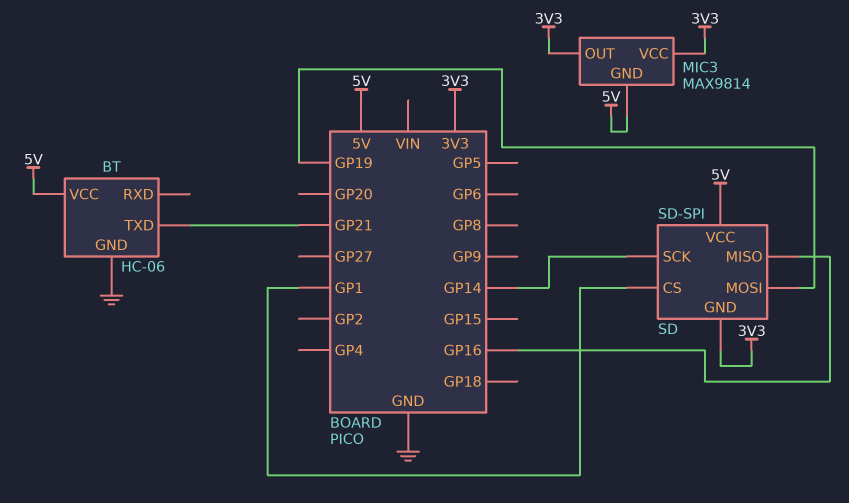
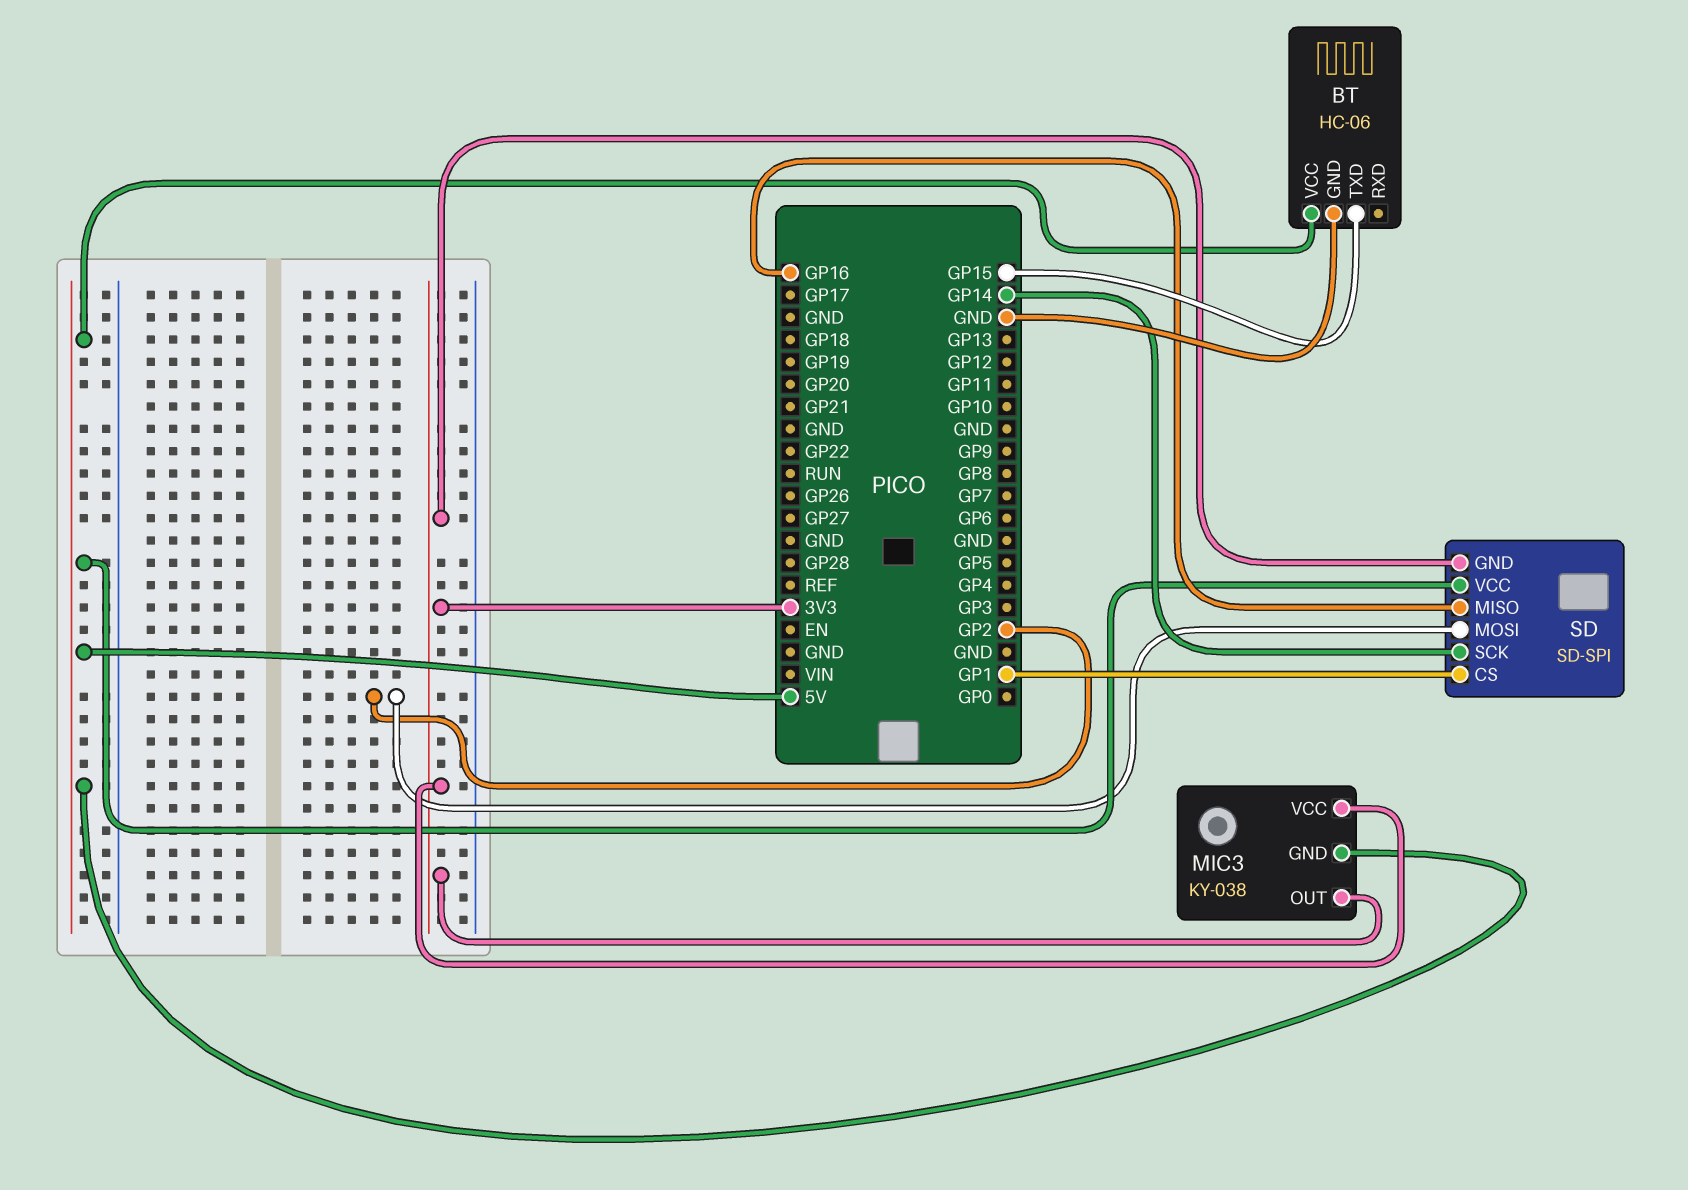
BT pin TXD: GP21 -> GP15
MIC3: MAX9814 -> KY-038
SD pin MOSI: GP19 -> GP2

